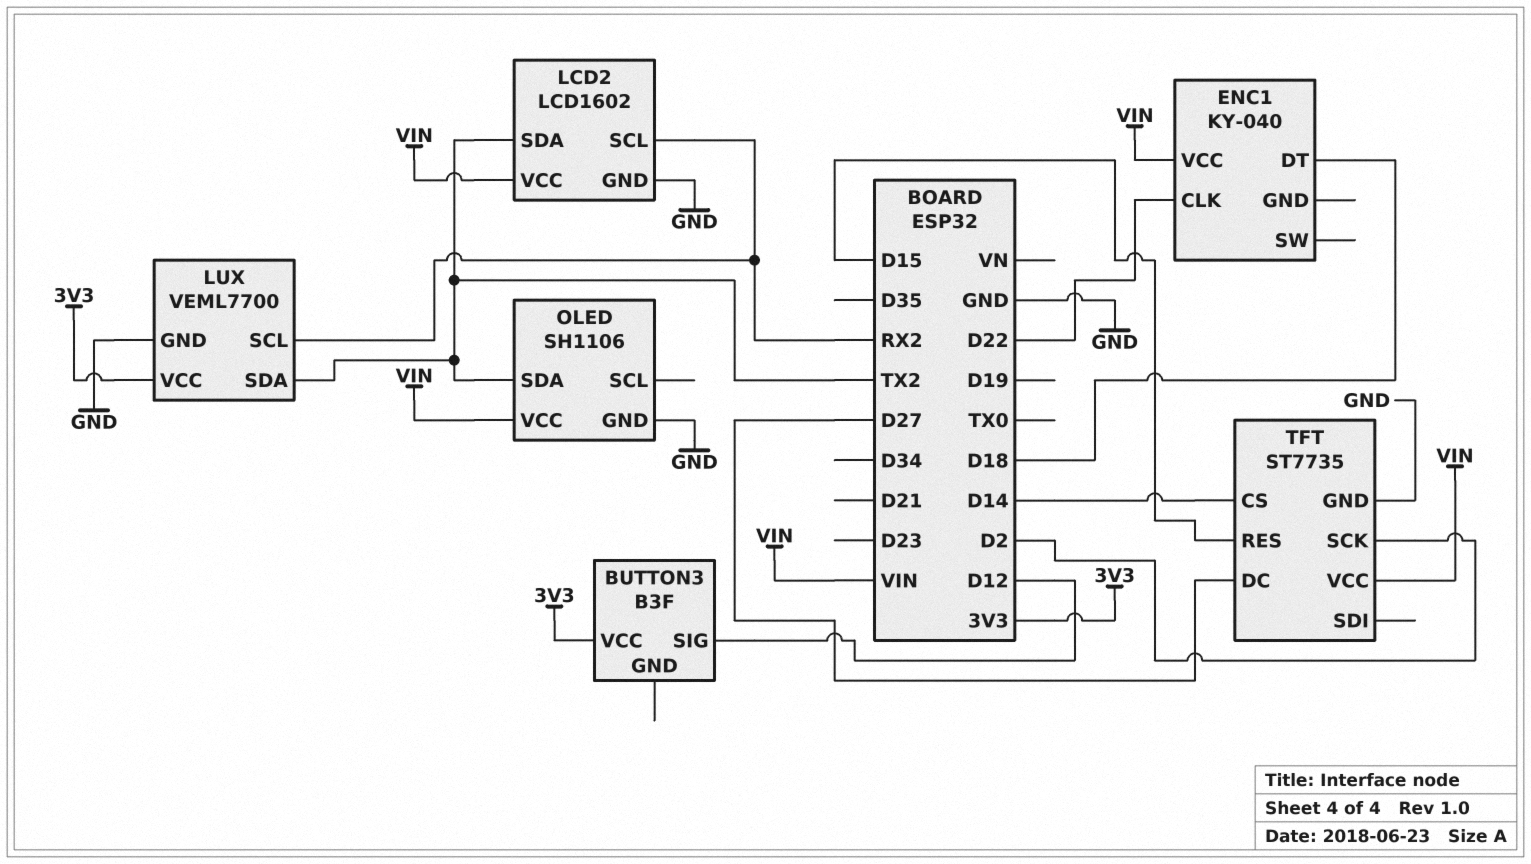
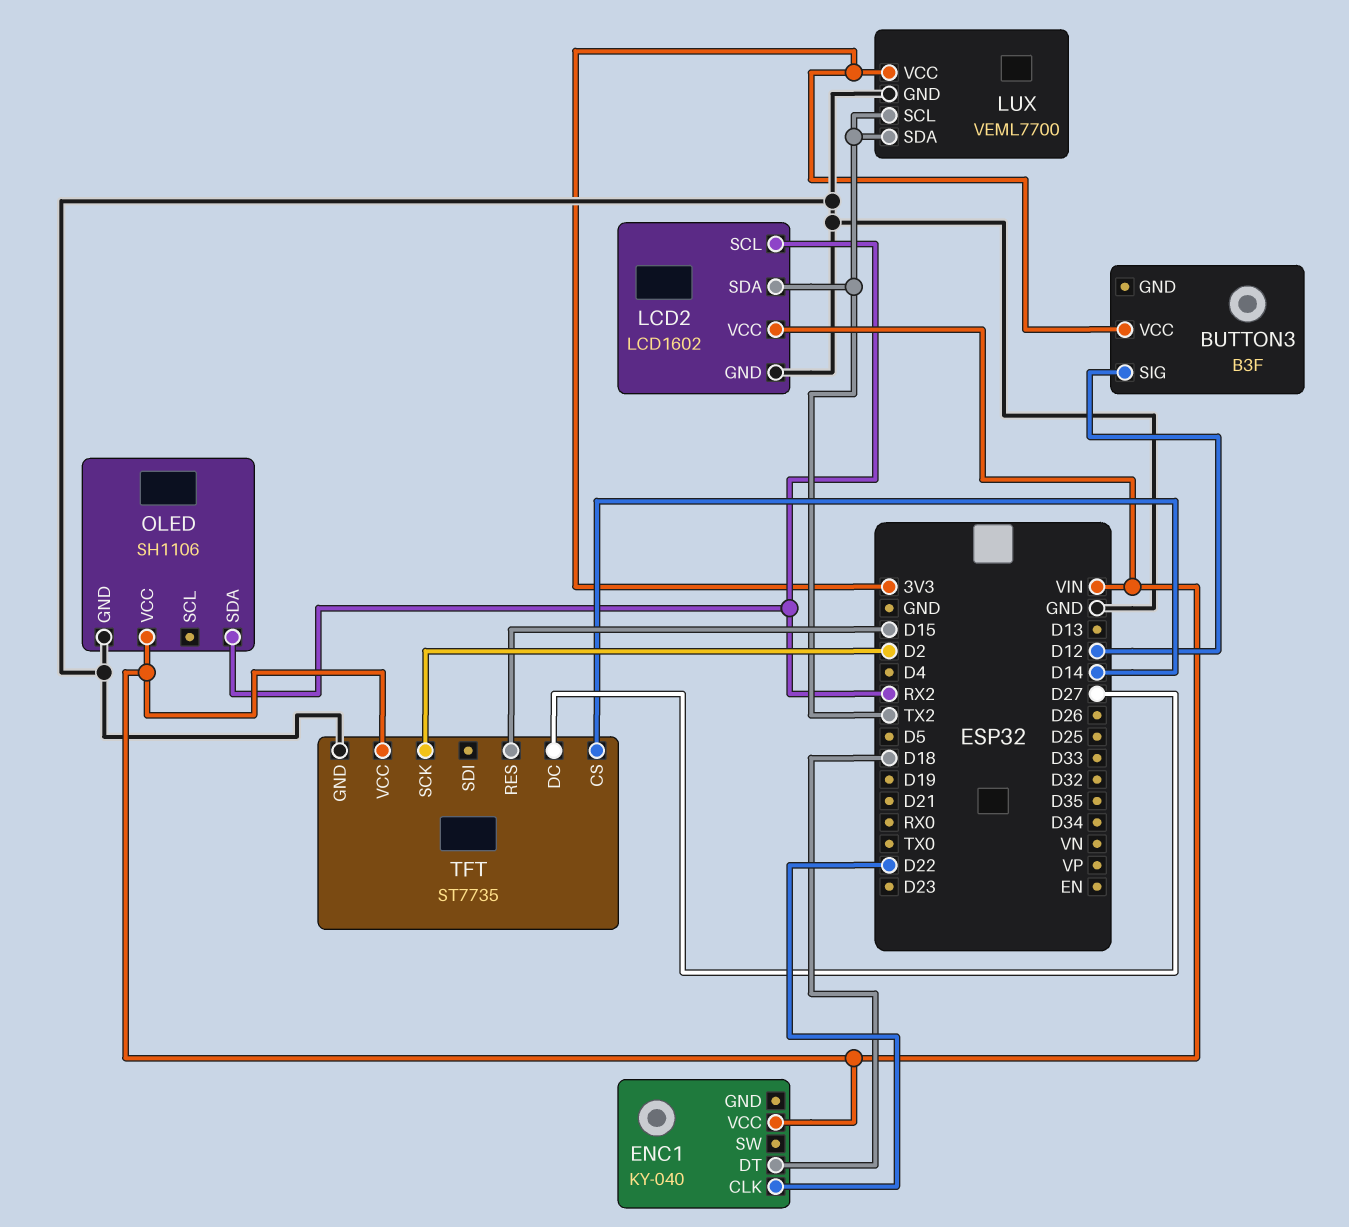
LUX pin SCL: RX2 -> TX2
OLED pin SDA: TX2 -> RX2

